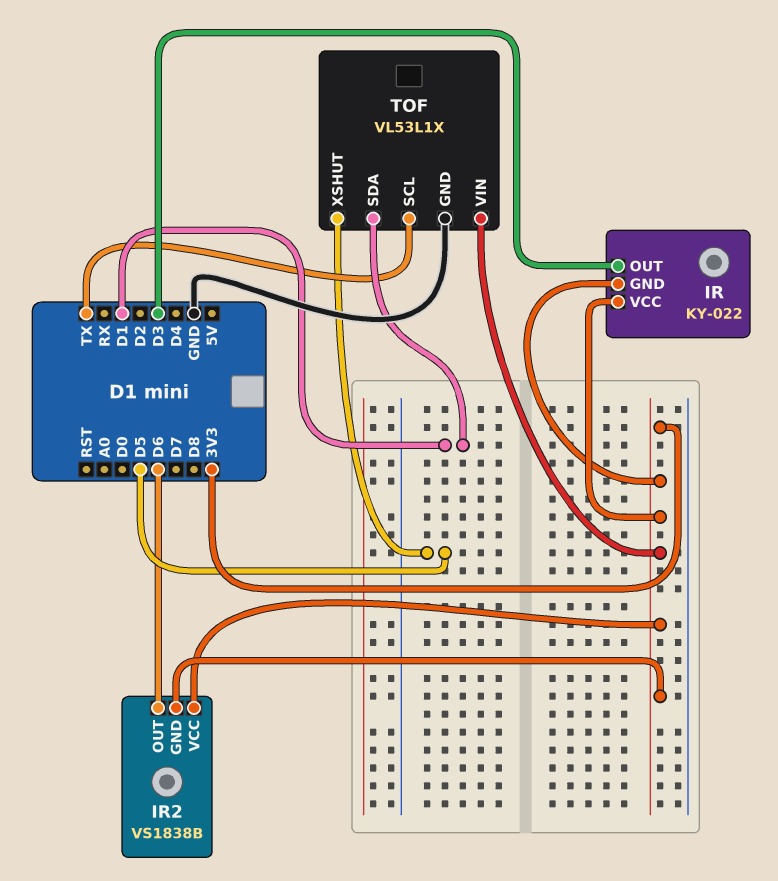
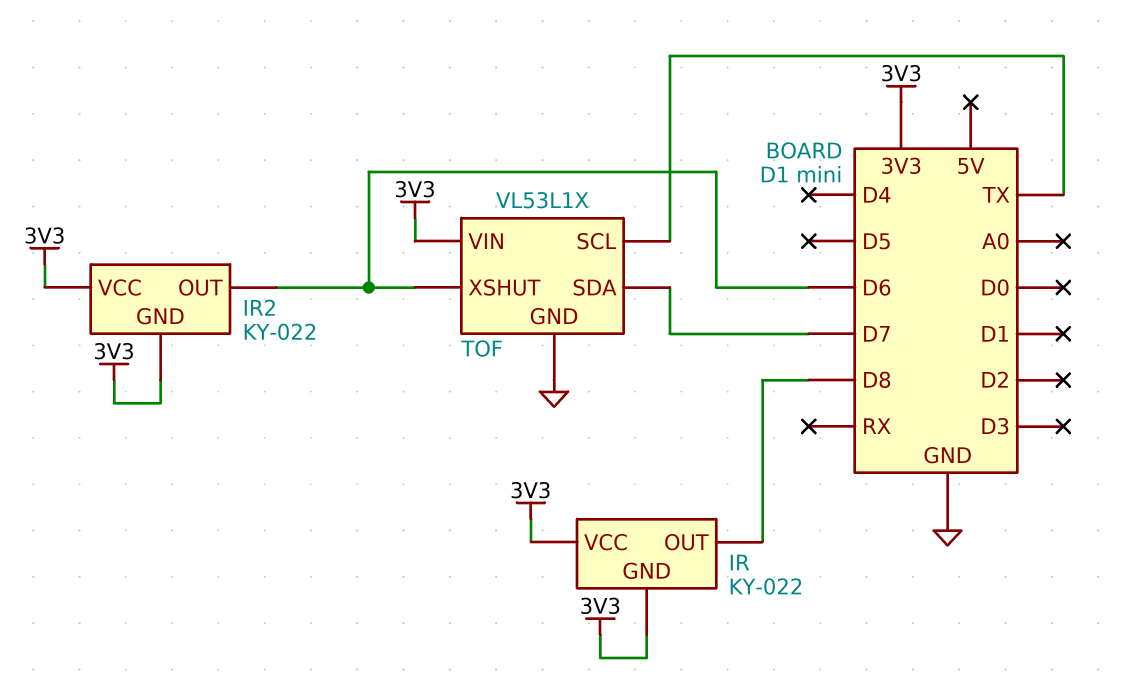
IR pin OUT: D3 -> D8
IR2: VS1838B -> KY-022
TOF pin SDA: D1 -> D7
TOF pin XSHUT: D5 -> D6

